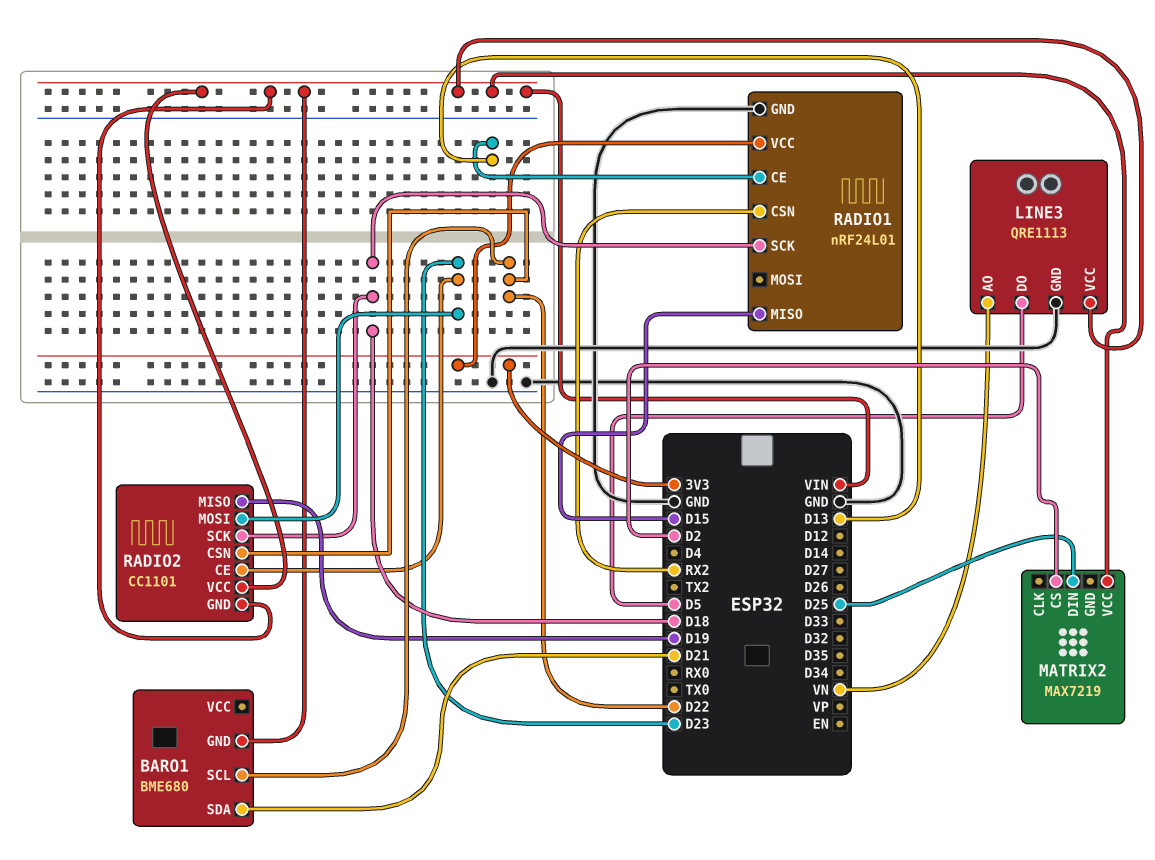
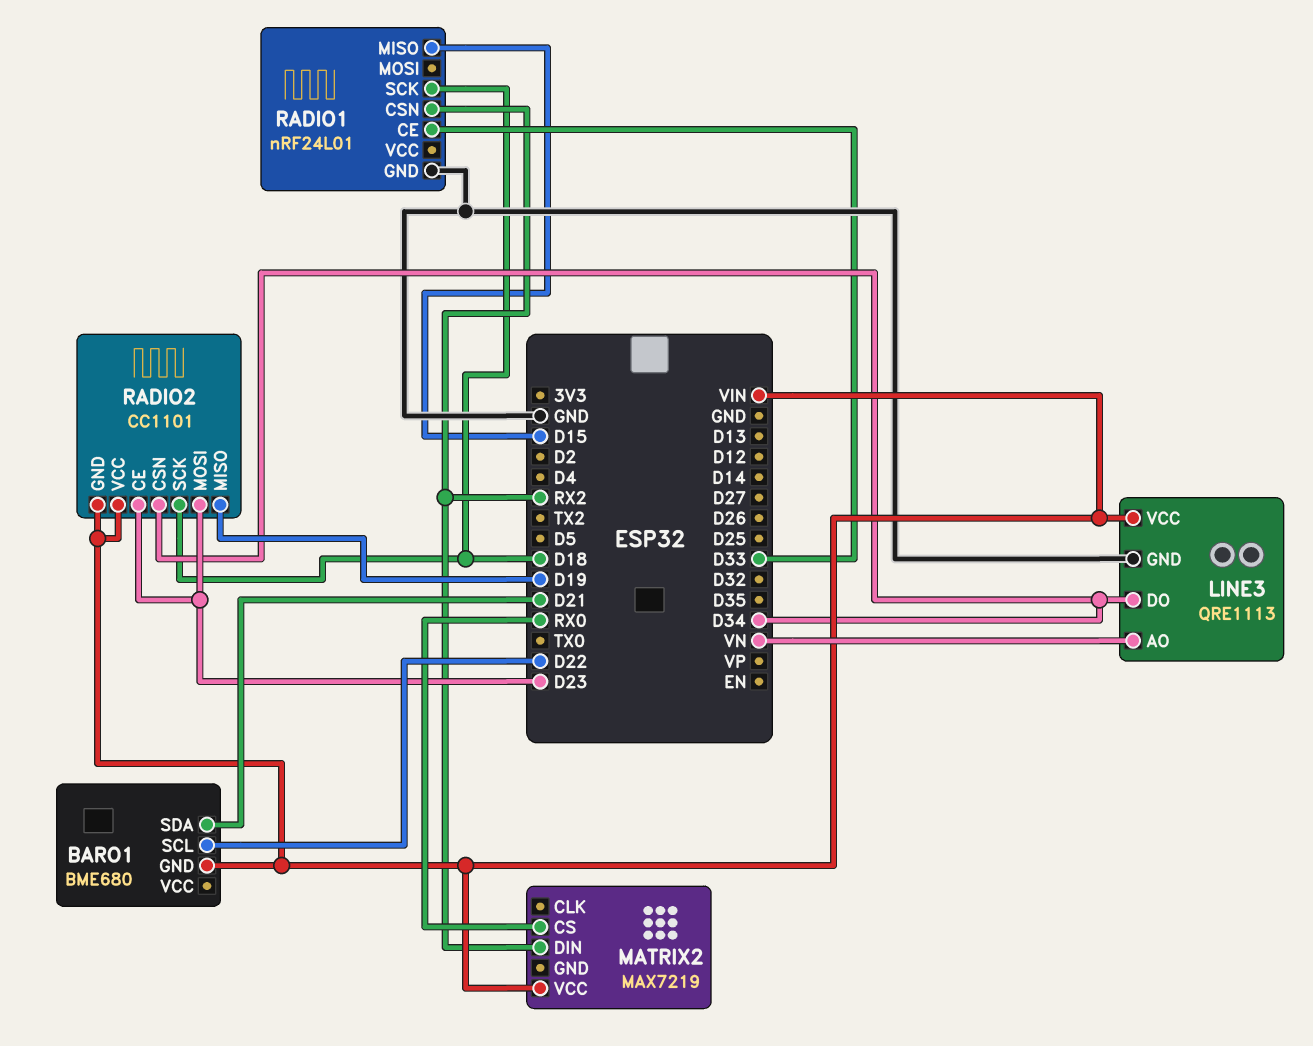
LINE3 pin DO: D5 -> D34
MATRIX2 pin CS: D2 -> RX0
MATRIX2 pin DIN: D25 -> RX2
RADIO1 pin CE: D13 -> D33
RADIO1 pin VCC: 3V3 -> none
RADIO2 pin CSN: D22 -> D34

